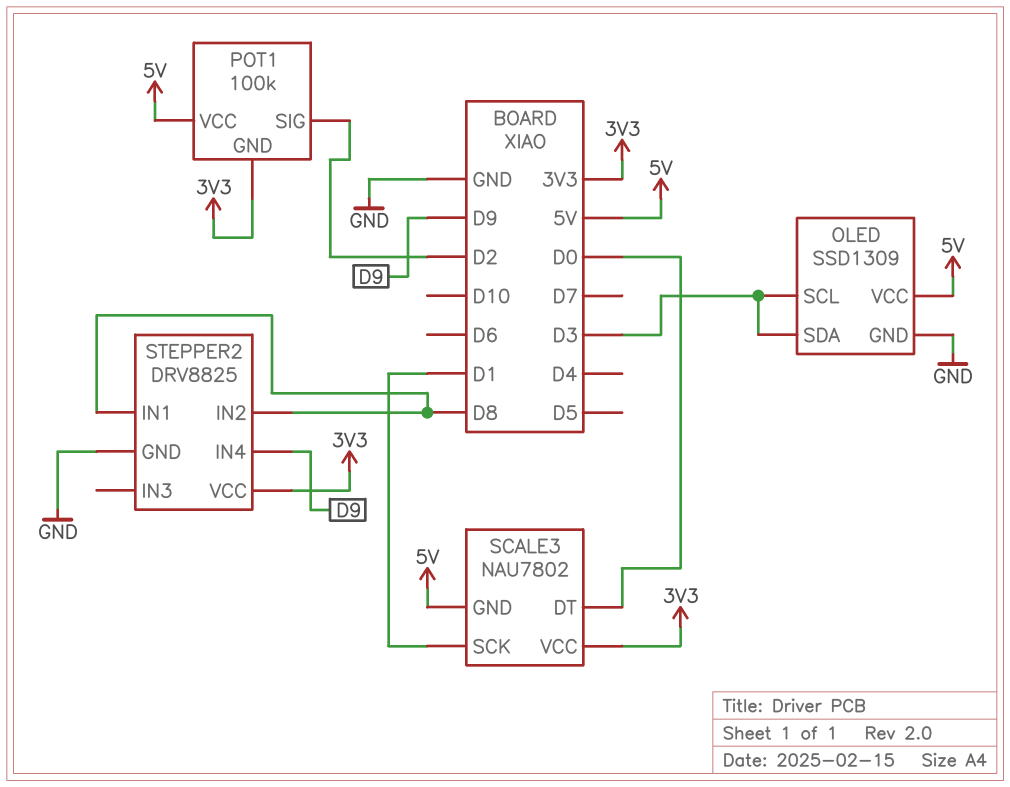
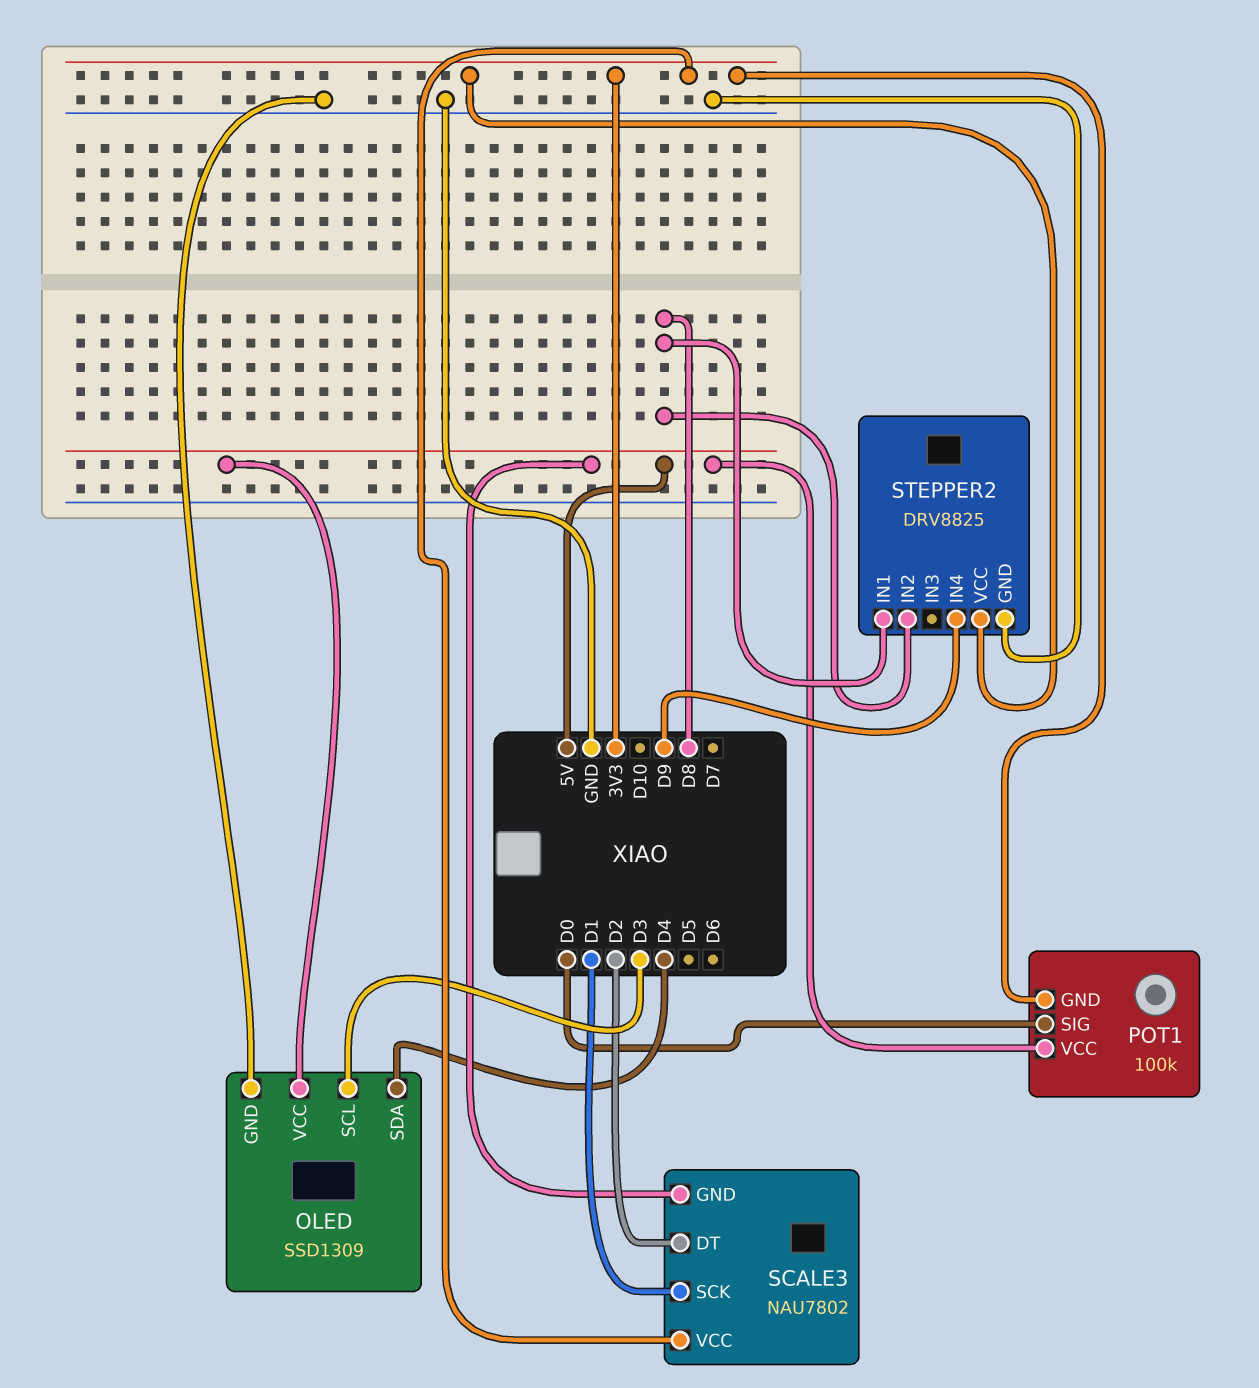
OLED pin SDA: D3 -> D4
POT1 pin SIG: D2 -> D0
SCALE3 pin DT: D0 -> D2

